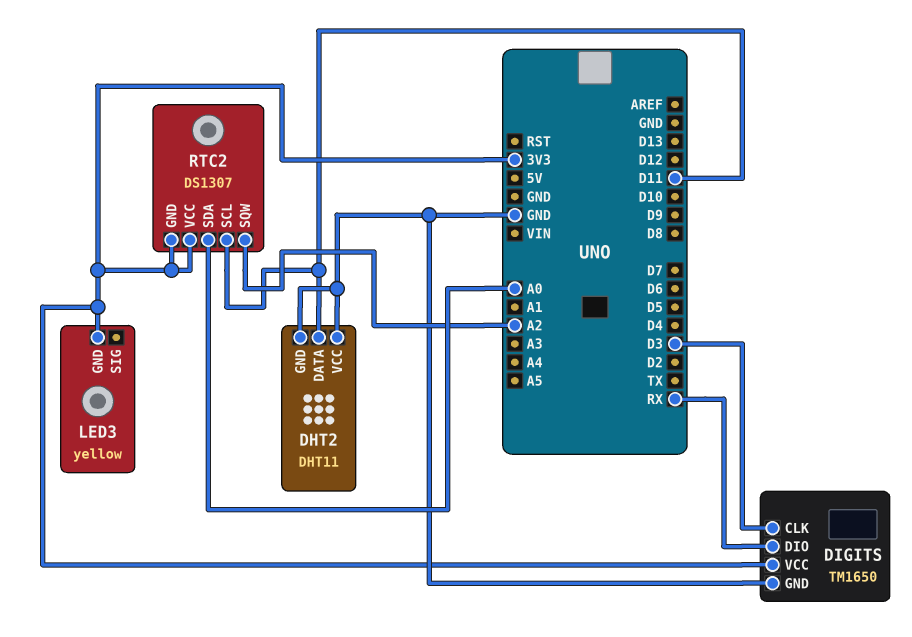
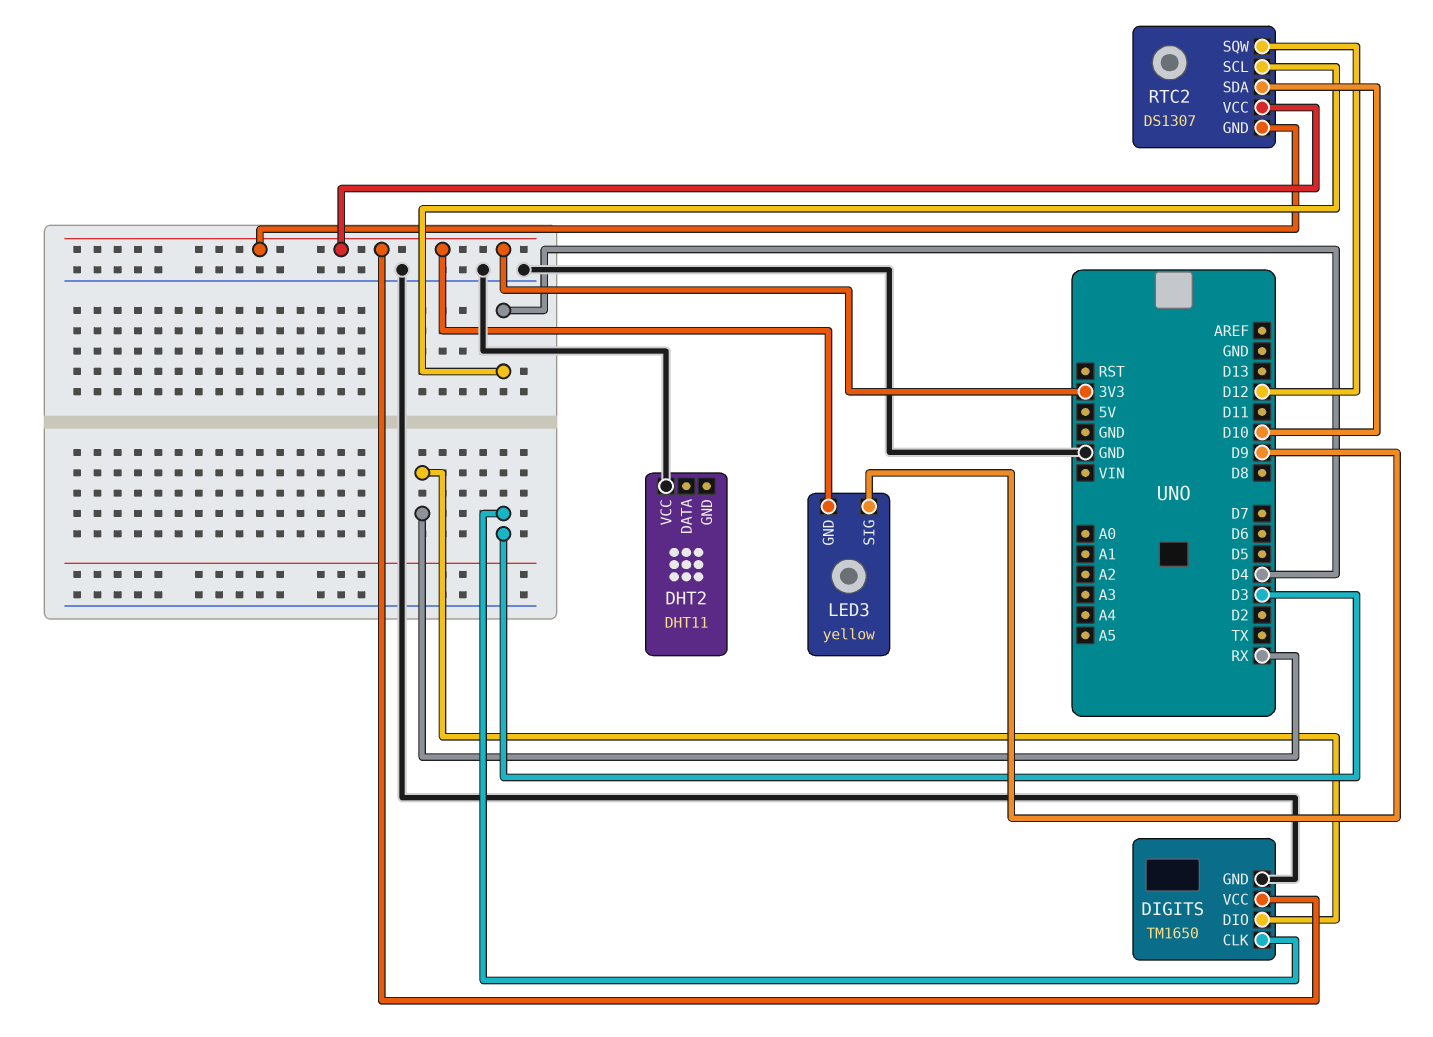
DHT2 pin DATA: D11 -> none
DHT2 pin GND: GND -> none
LED3 pin SIG: none -> D9
RTC2 pin SCL: D11 -> D4
RTC2 pin SDA: A0 -> D10
RTC2 pin SQW: A2 -> D12

